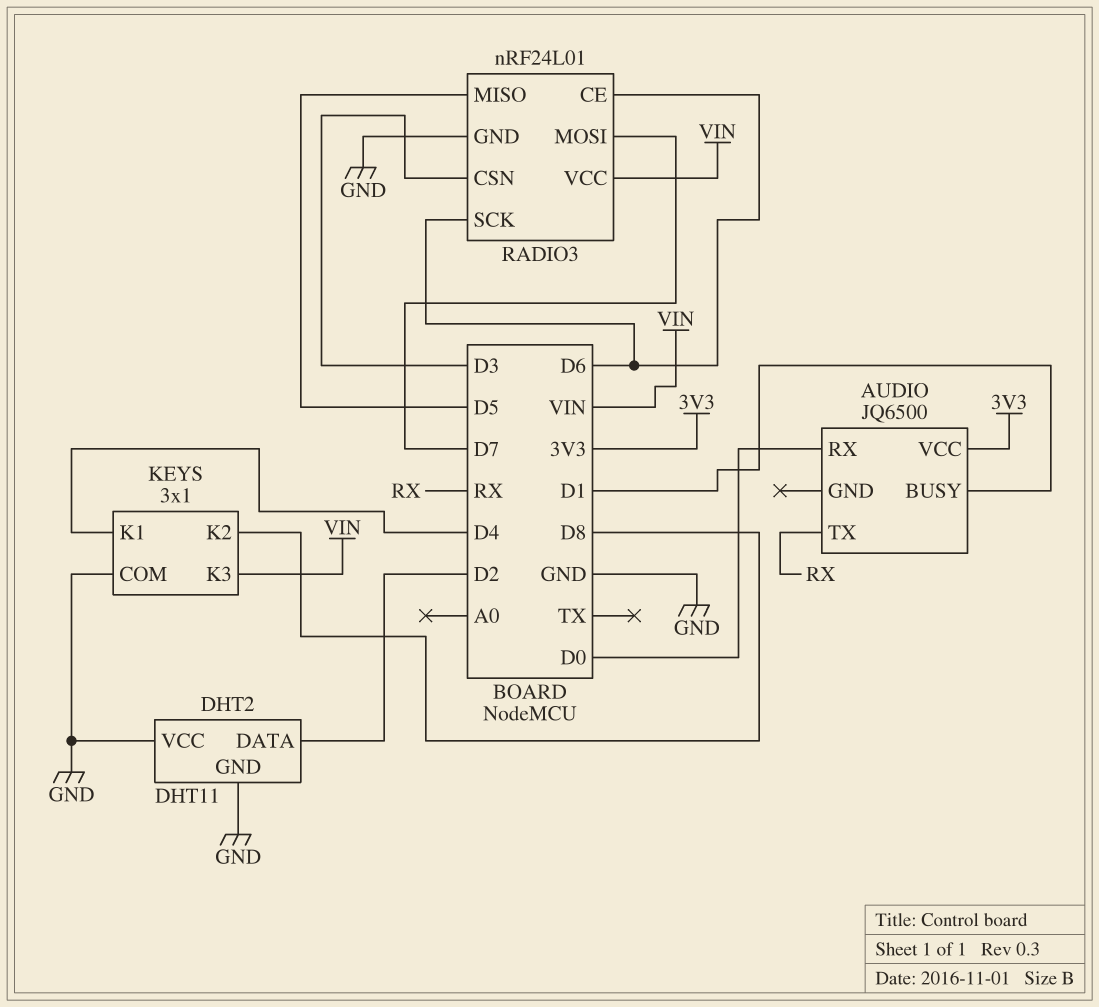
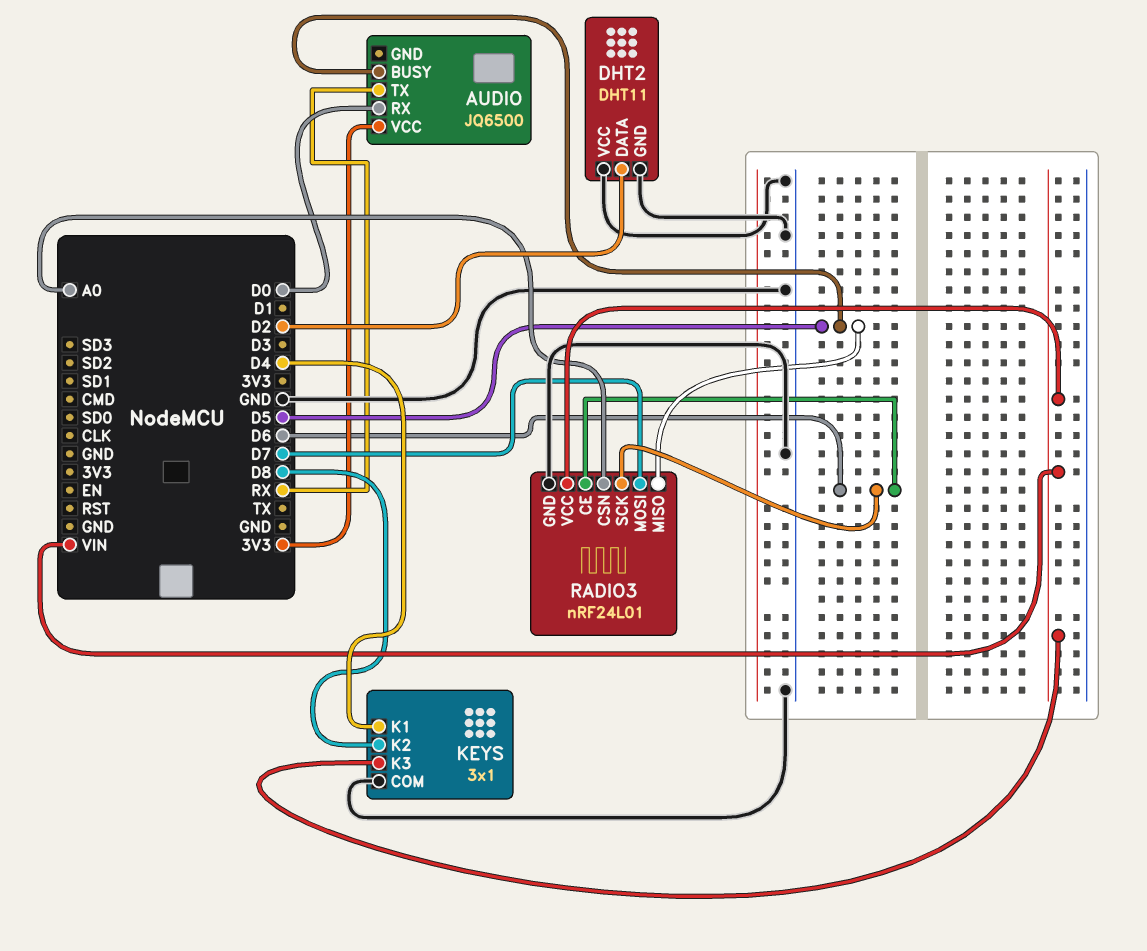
AUDIO pin BUSY: D1 -> D5
RADIO3 pin CSN: D3 -> A0

